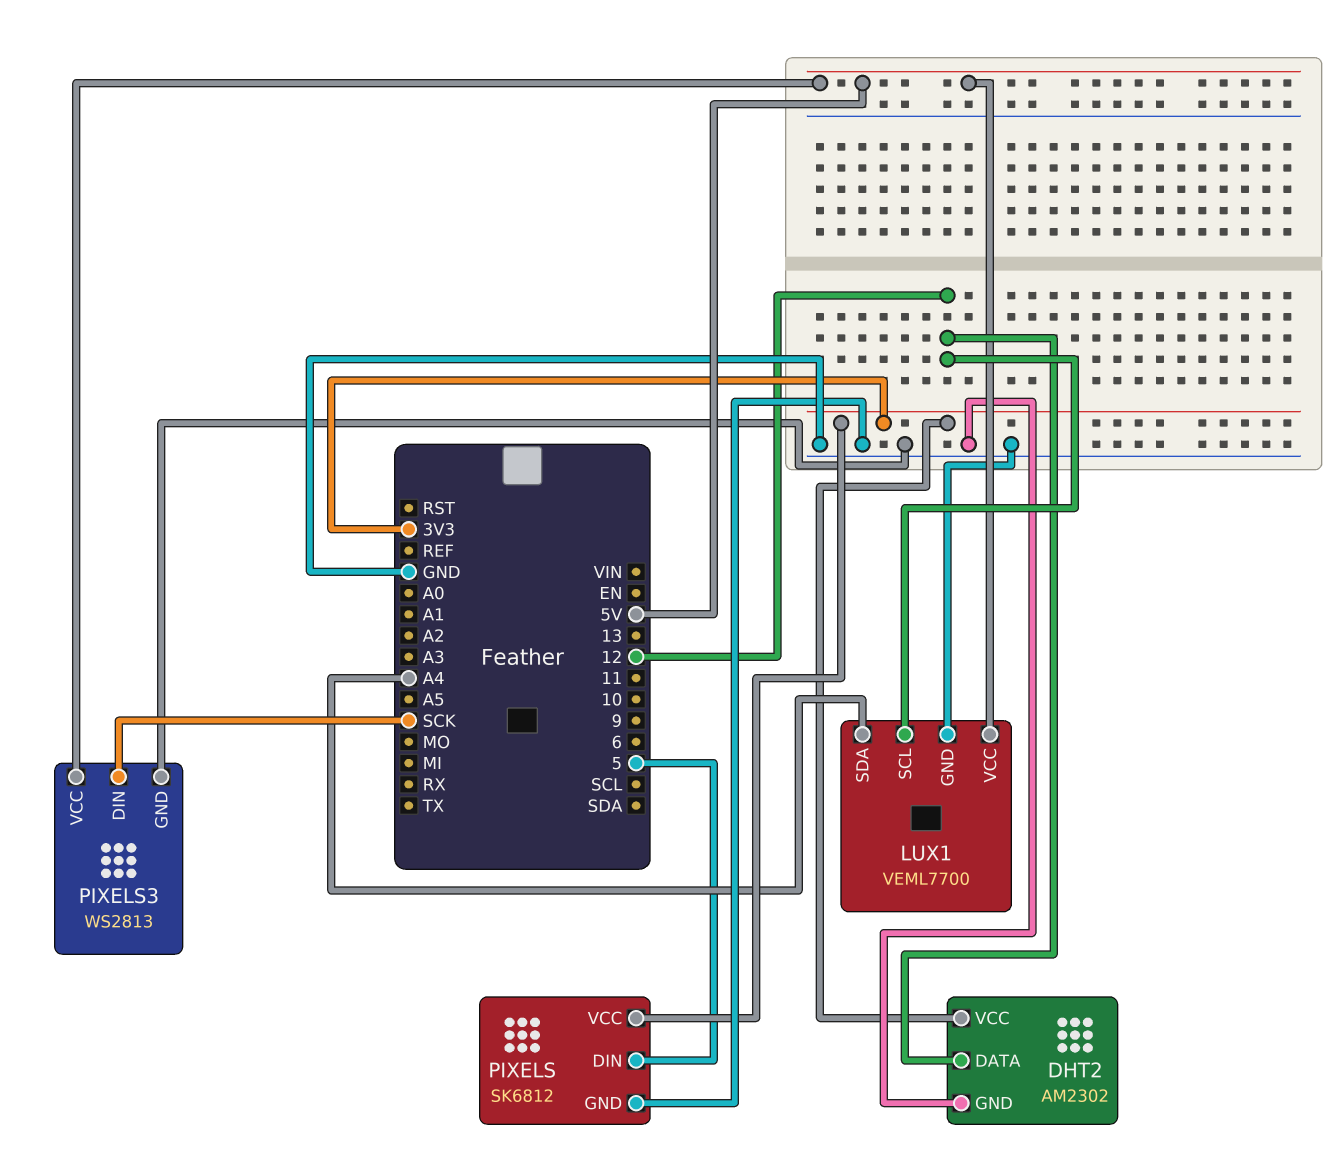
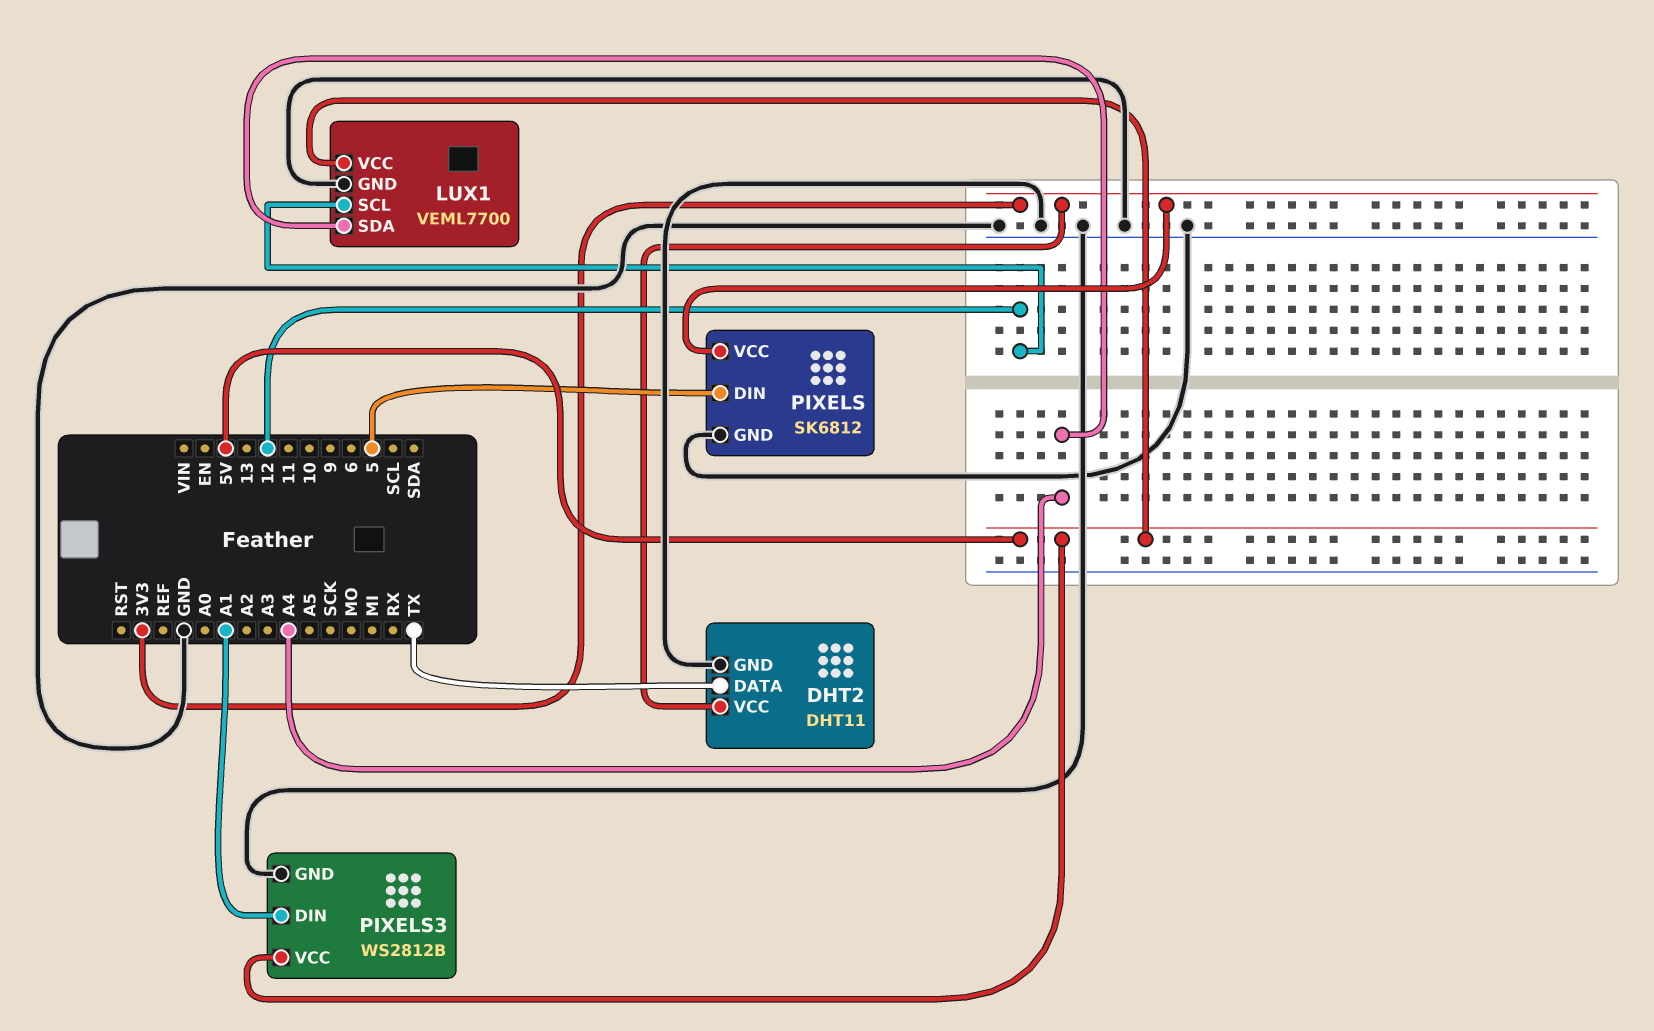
DHT2: AM2302 -> DHT11
DHT2 pin DATA: 12 -> TX
PIXELS3: WS2813 -> WS2812B
PIXELS3 pin DIN: SCK -> A1

